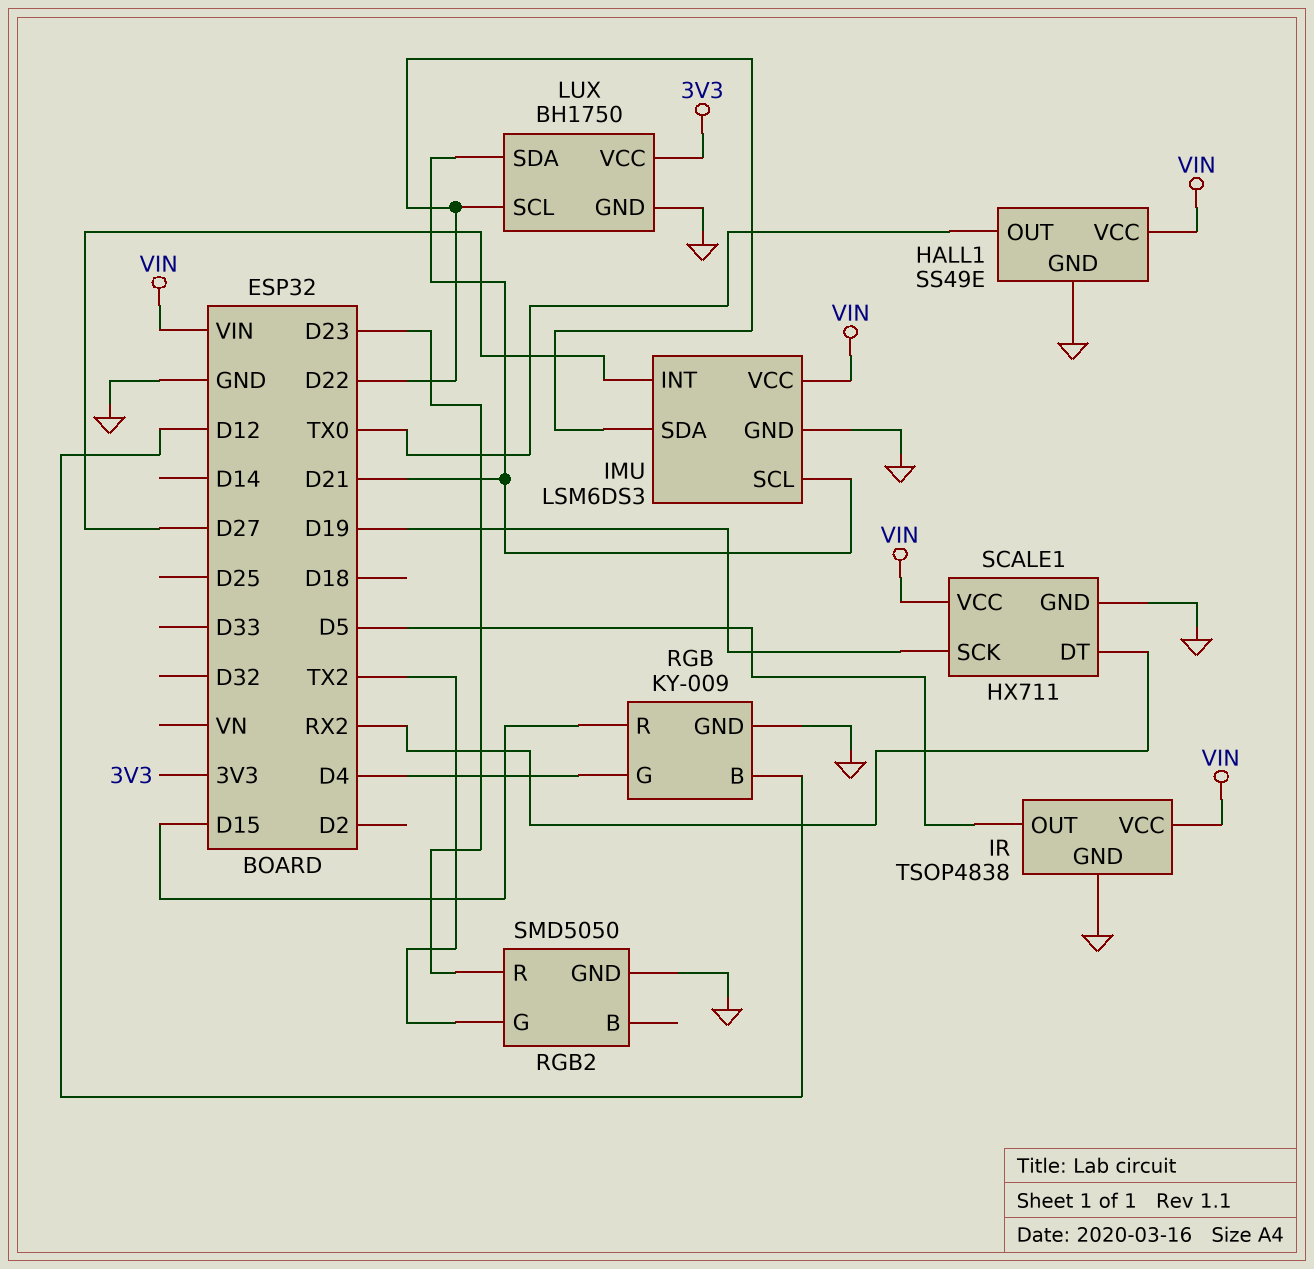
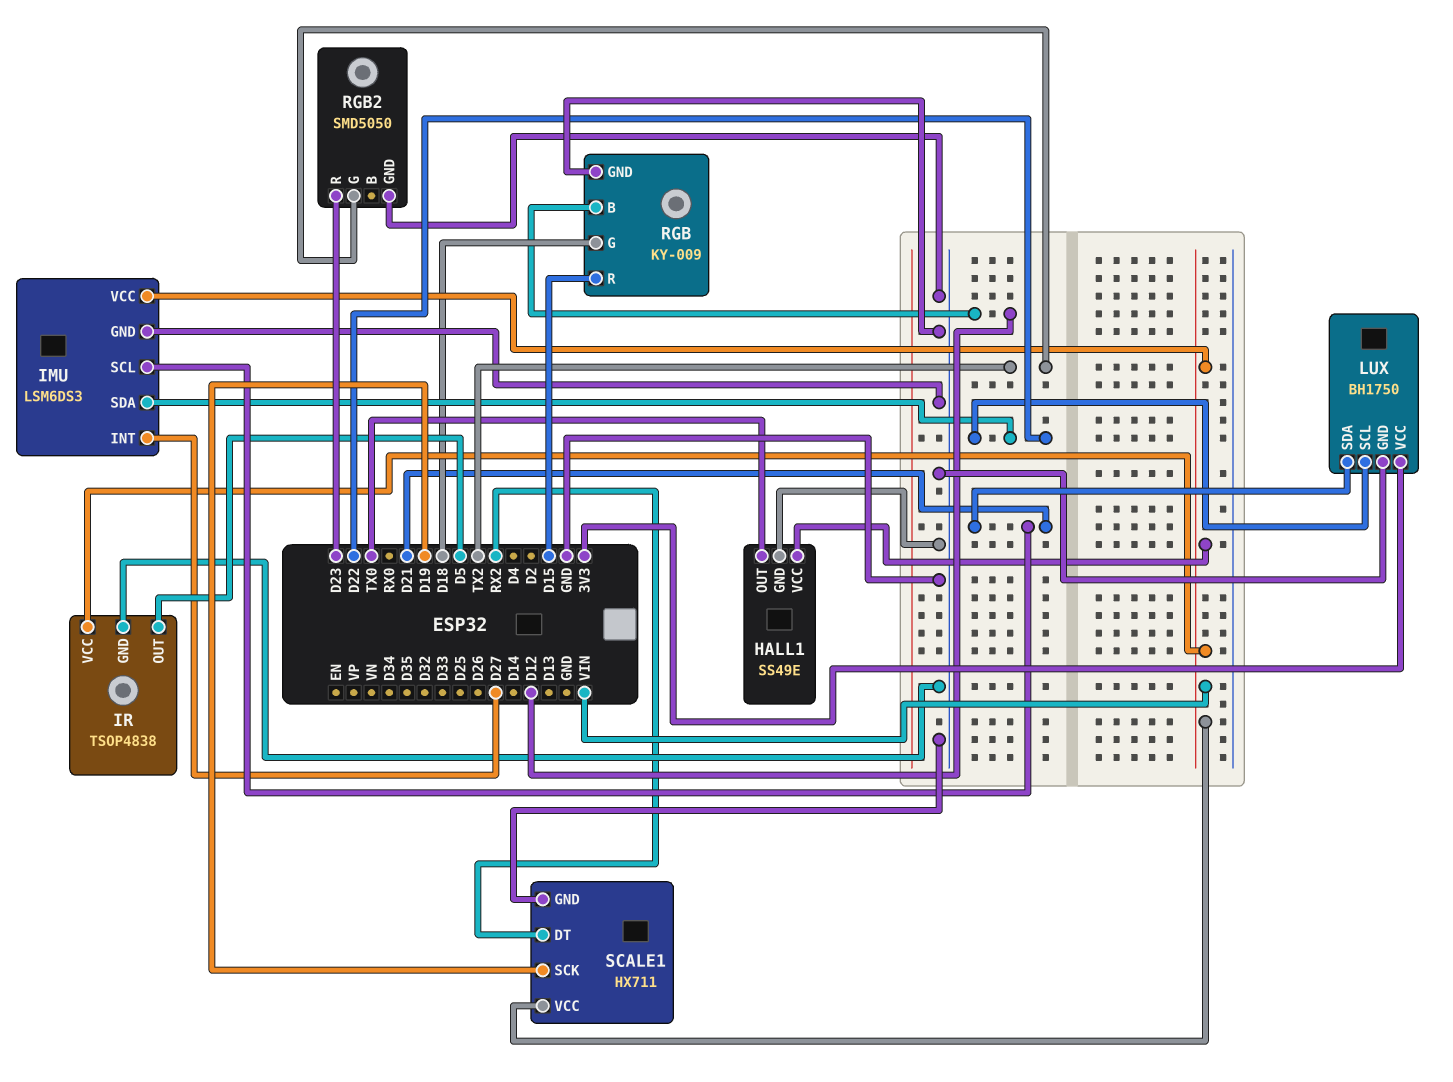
RGB pin G: D4 -> D18

